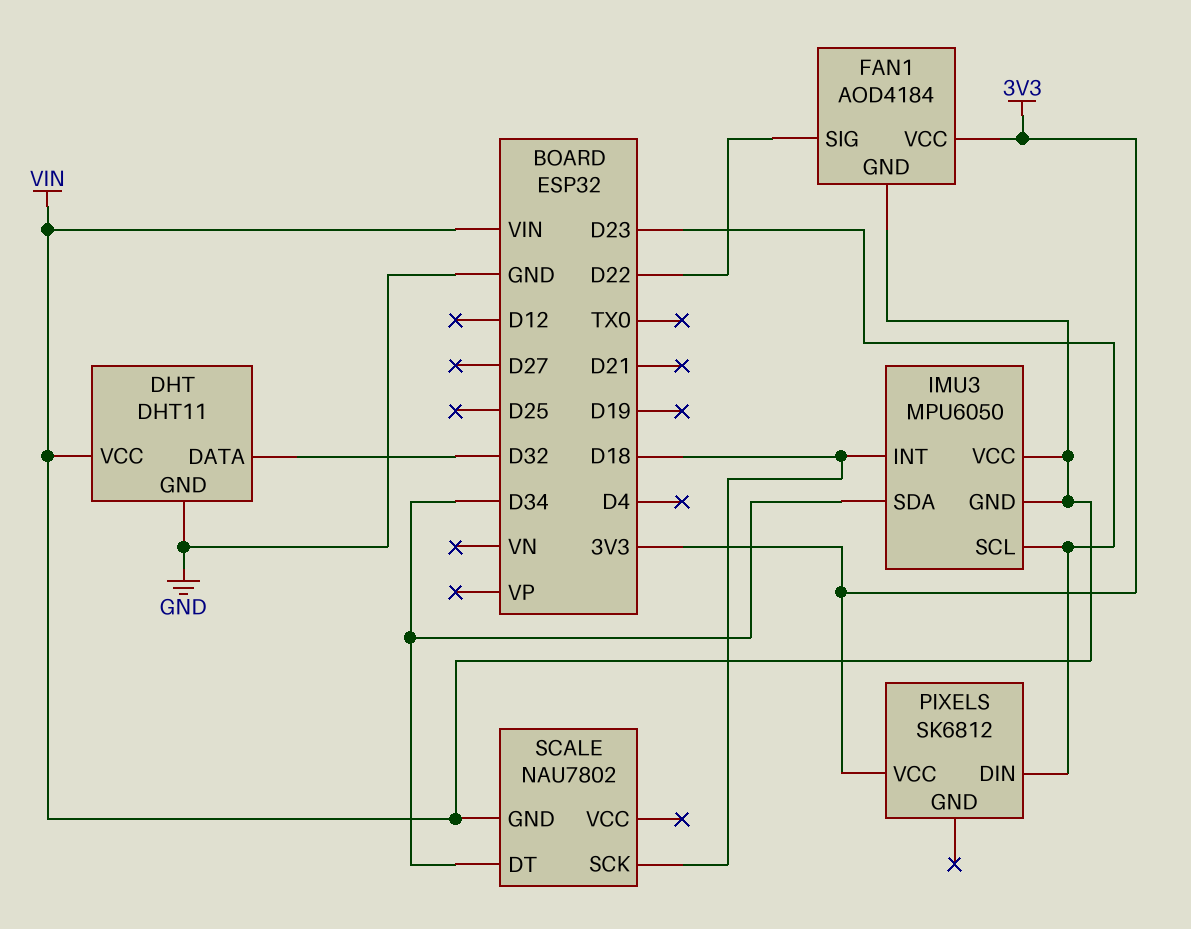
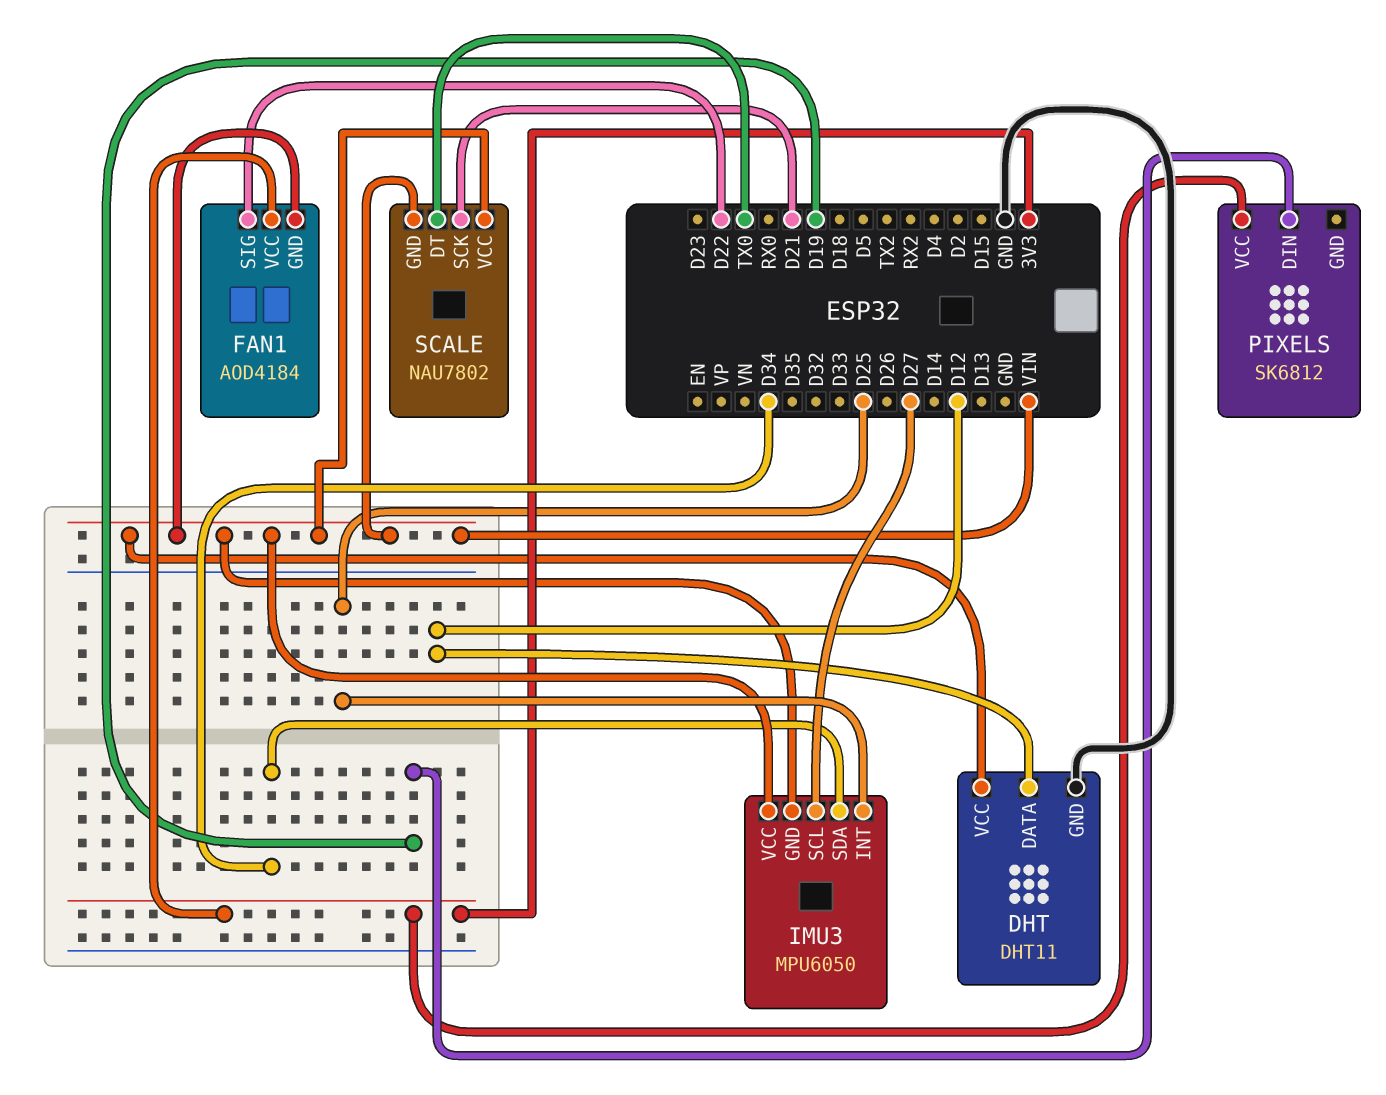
DHT pin DATA: D32 -> D12
IMU3 pin INT: D18 -> D25
IMU3 pin SCL: D23 -> D27
PIXELS pin DIN: D23 -> D19
SCALE pin DT: D34 -> TX0
SCALE pin SCK: D18 -> D21
SCALE pin VCC: none -> VIN

